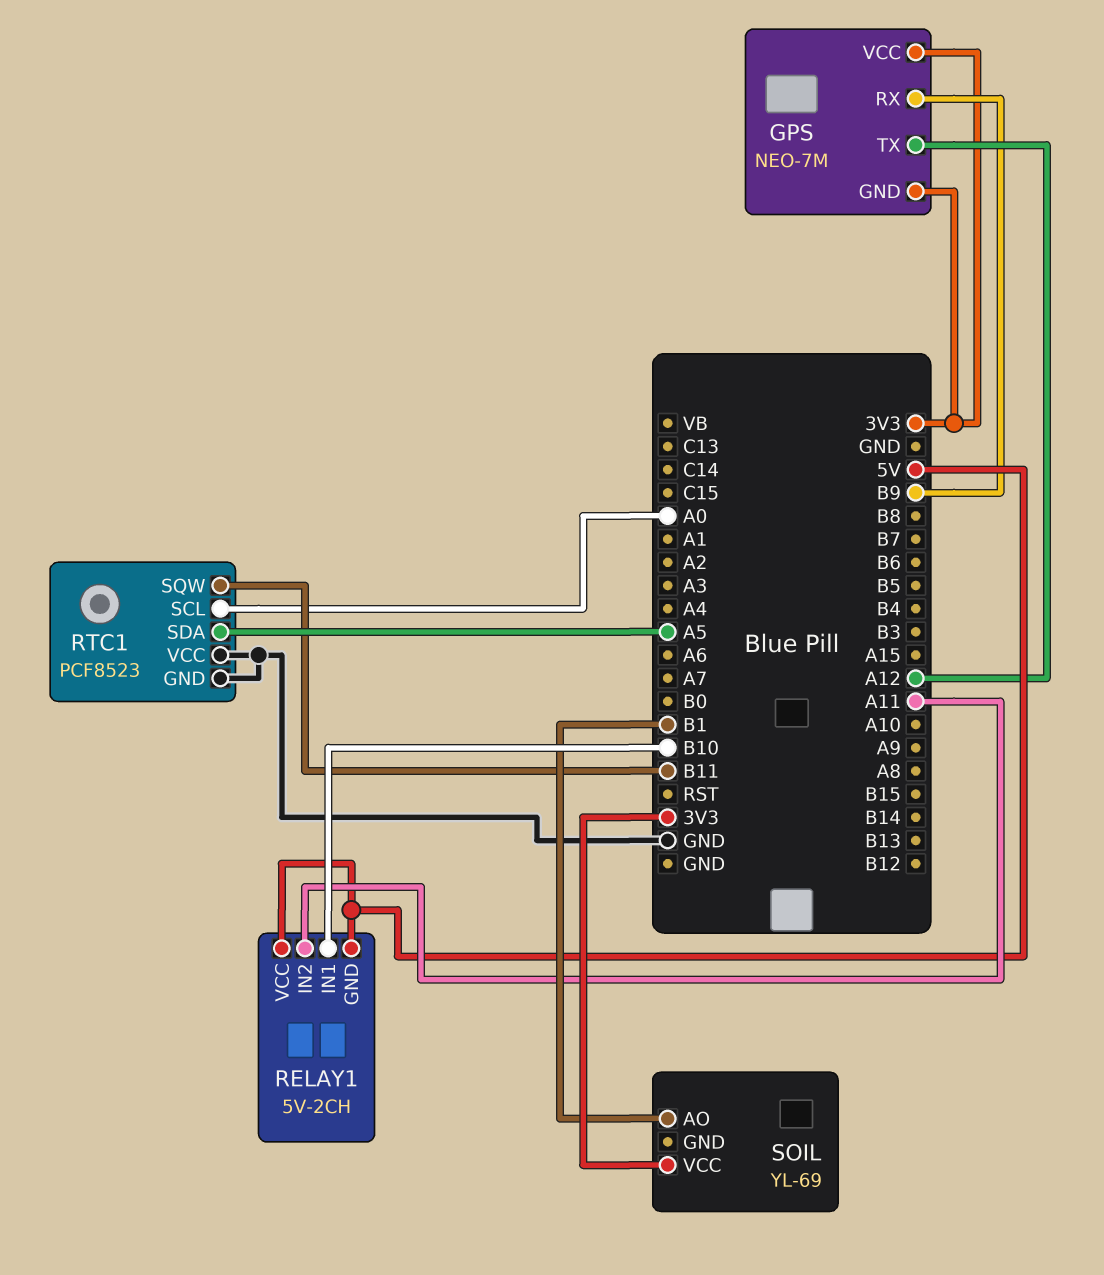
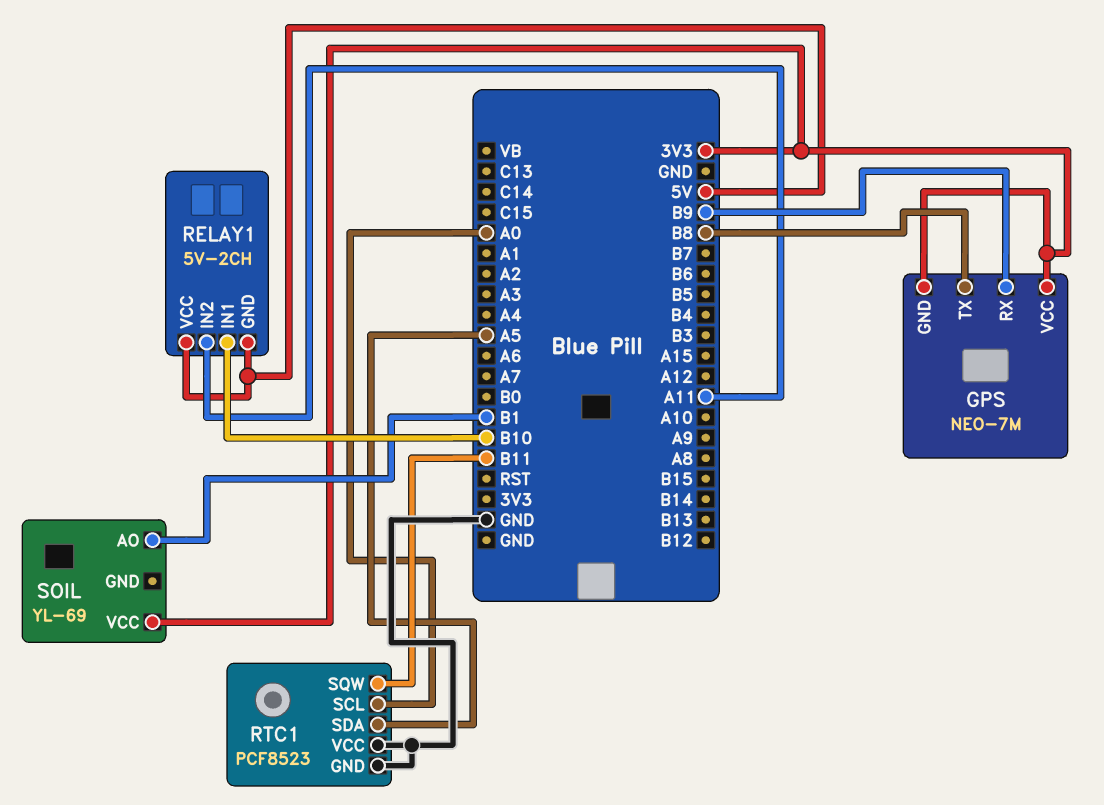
GPS pin TX: A12 -> B8

